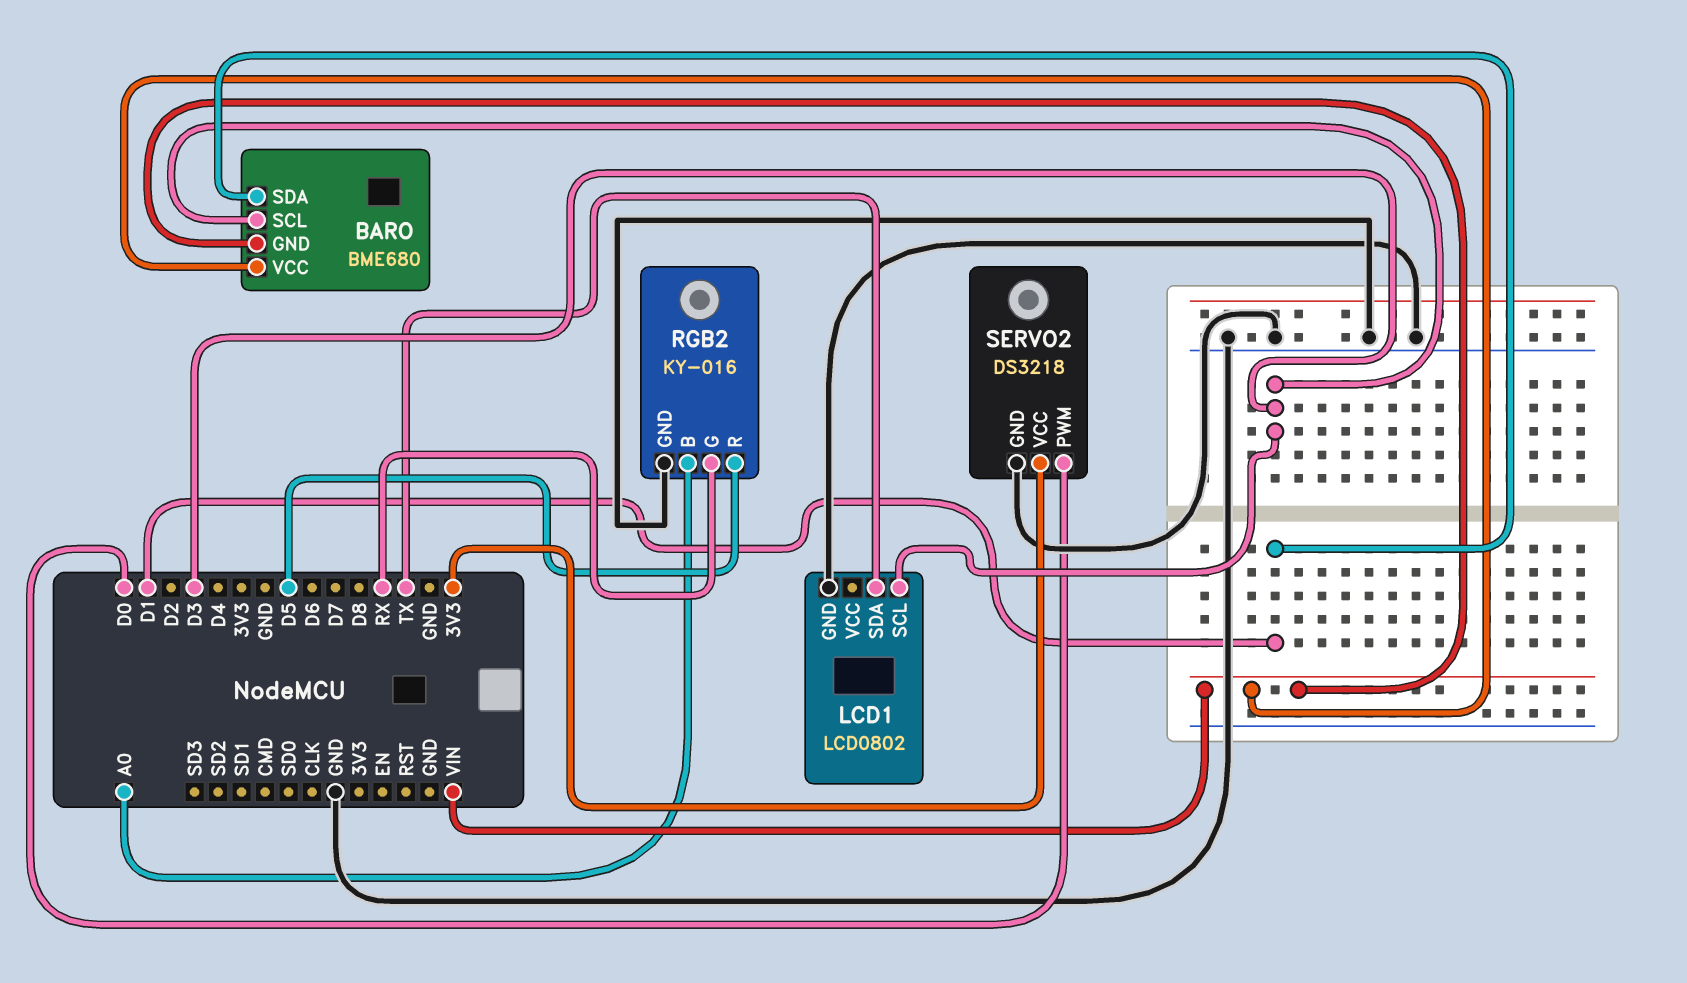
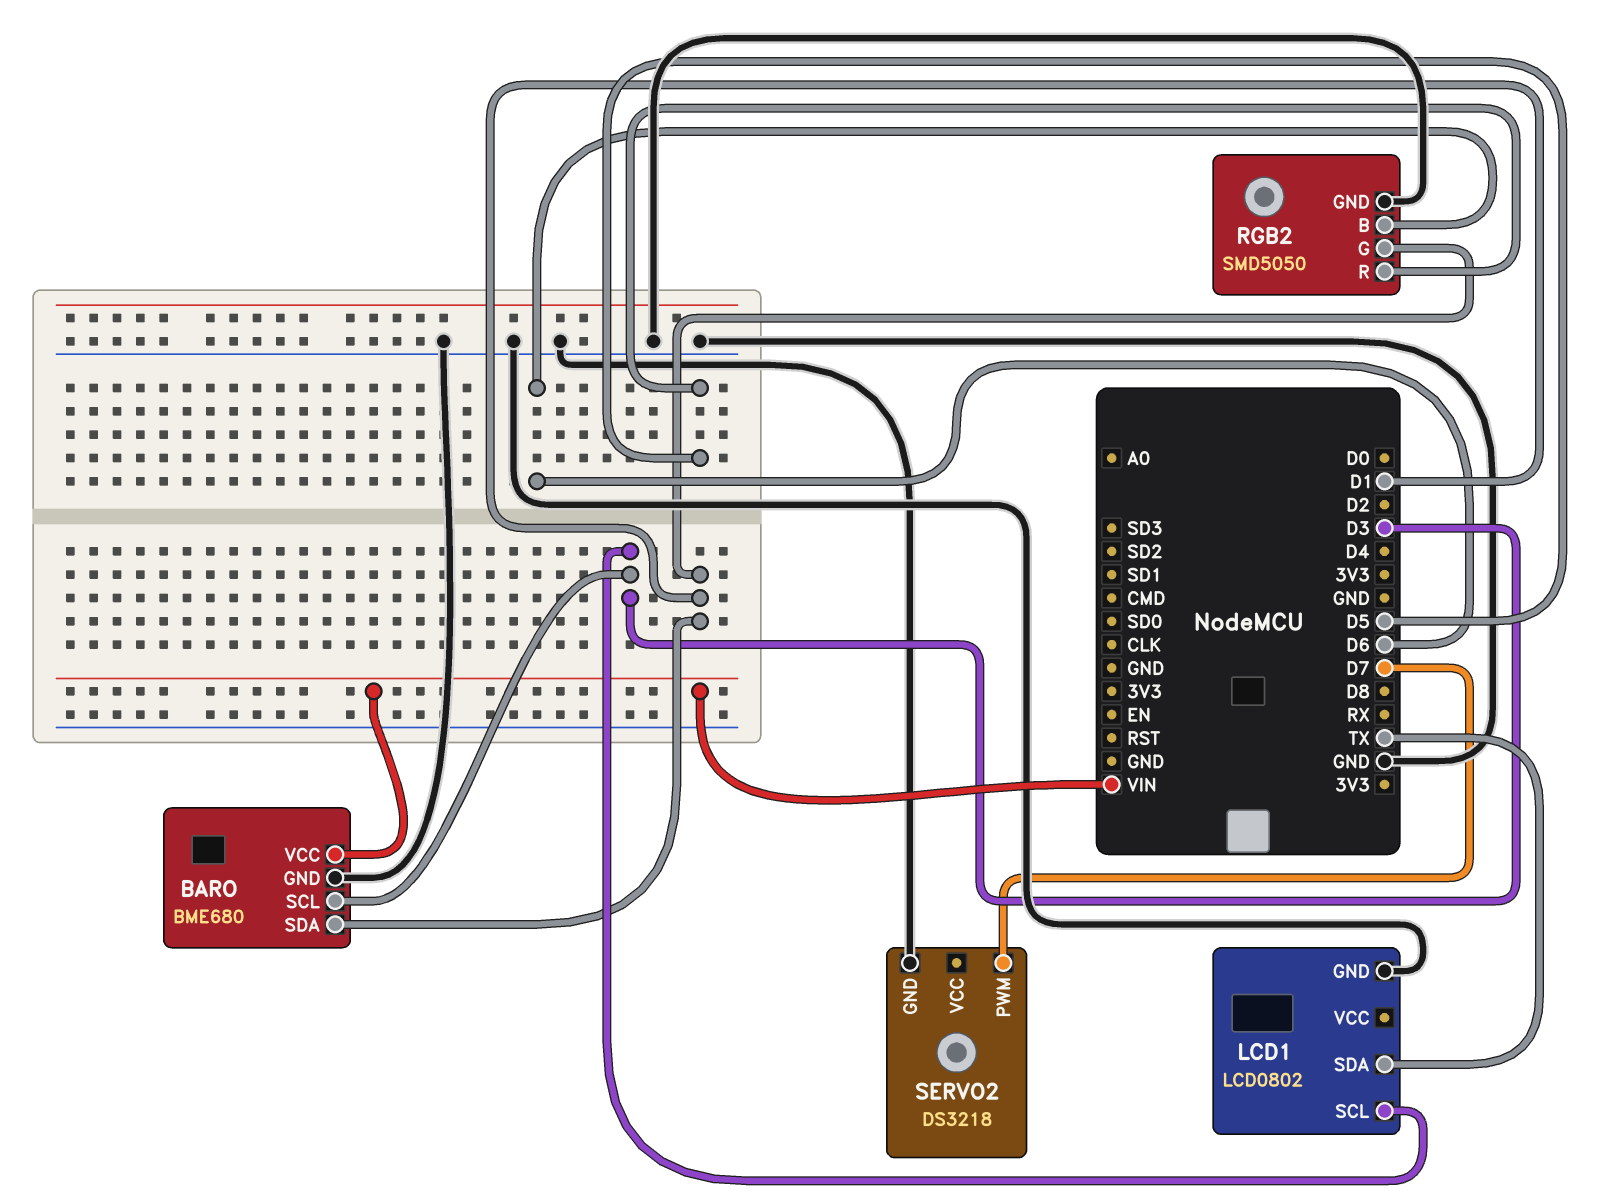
BARO pin GND: VIN -> GND
RGB2: KY-016 -> SMD5050
RGB2 pin B: A0 -> D6
RGB2 pin G: RX -> D1
SERVO2 pin PWM: D0 -> D7
SERVO2 pin VCC: 3V3 -> none

